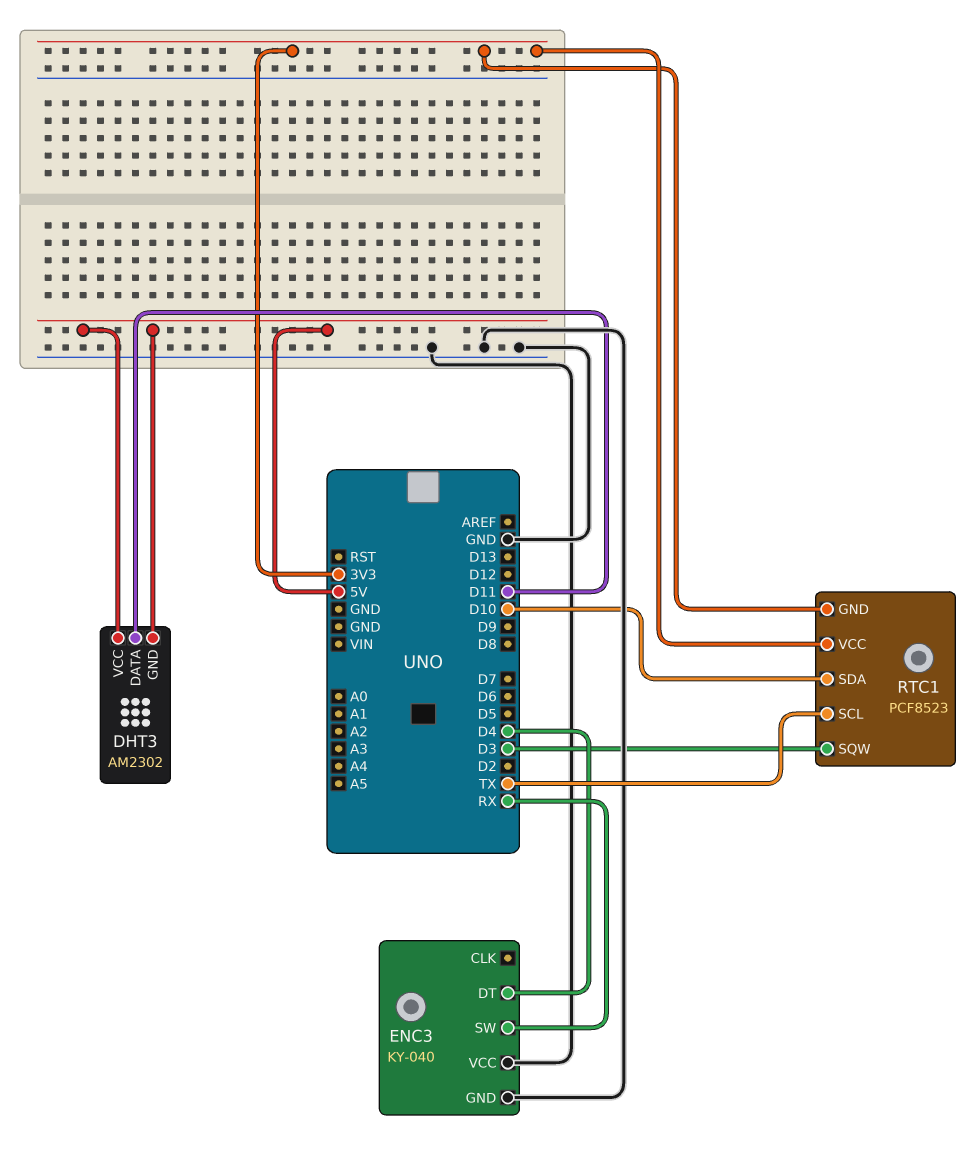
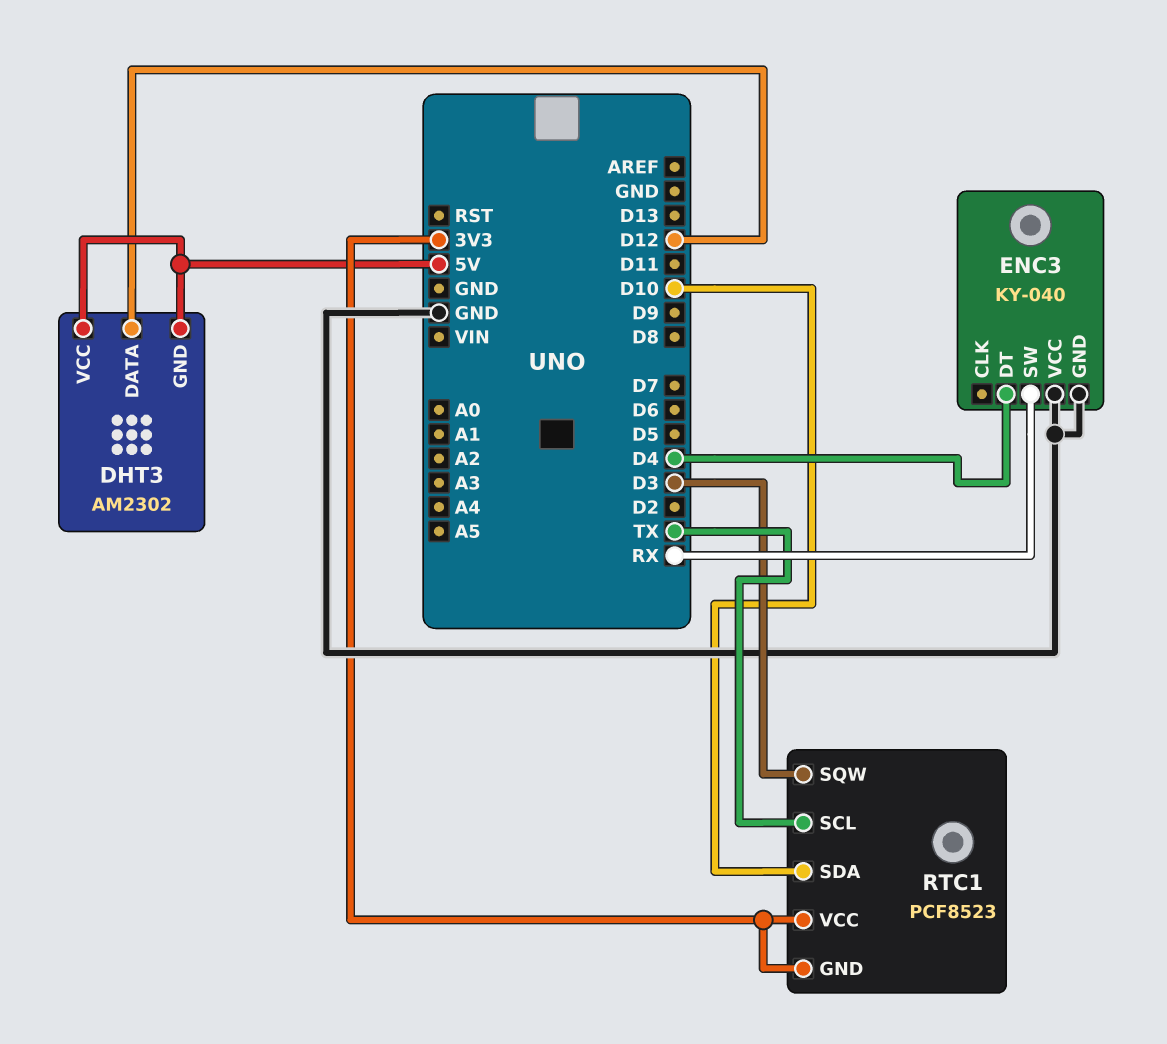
DHT3 pin DATA: D11 -> D12

